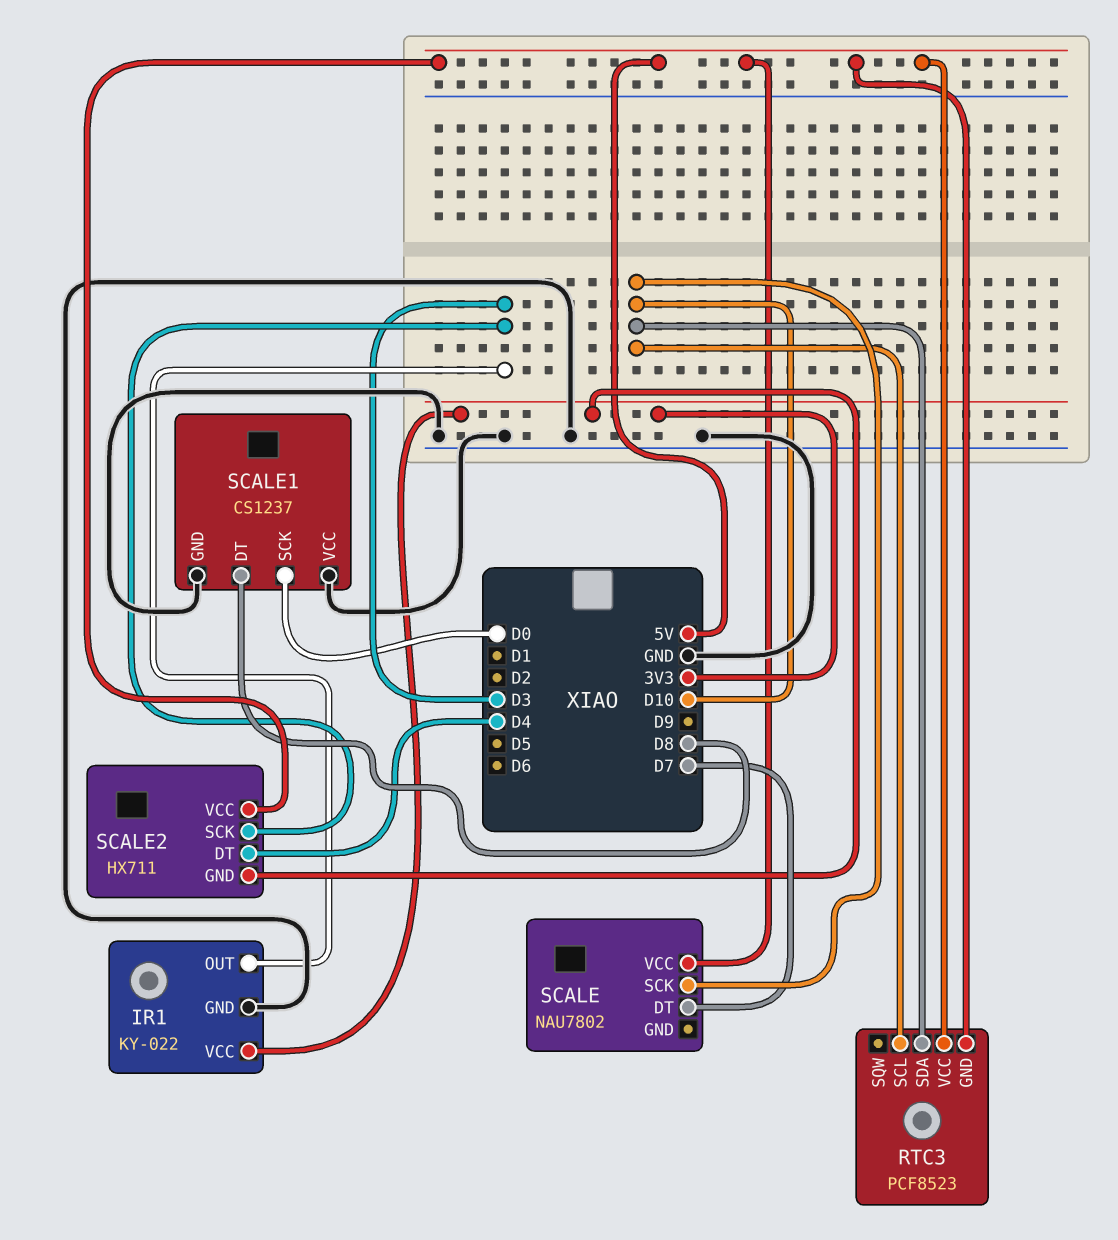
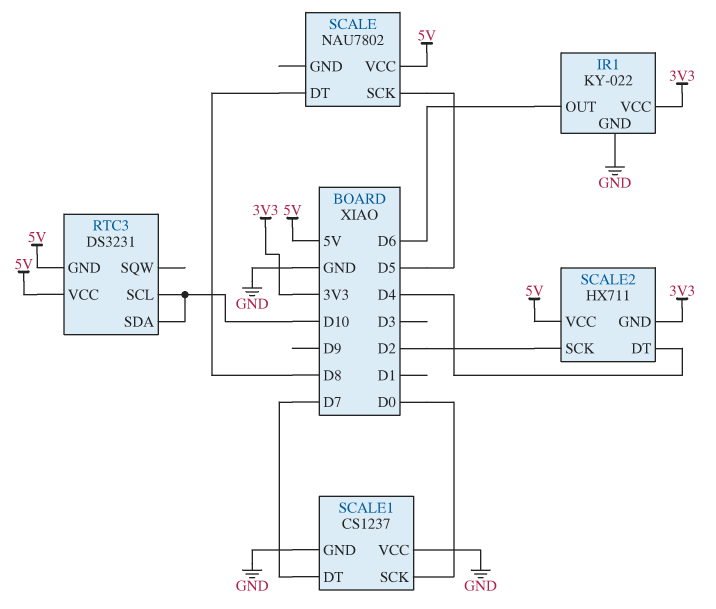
IR1 pin OUT: D3 -> D6
RTC3: PCF8523 -> DS3231
SCALE pin DT: D7 -> D8
SCALE pin SCK: D10 -> D5
SCALE1 pin DT: D8 -> D7
SCALE2 pin SCK: D3 -> D2

